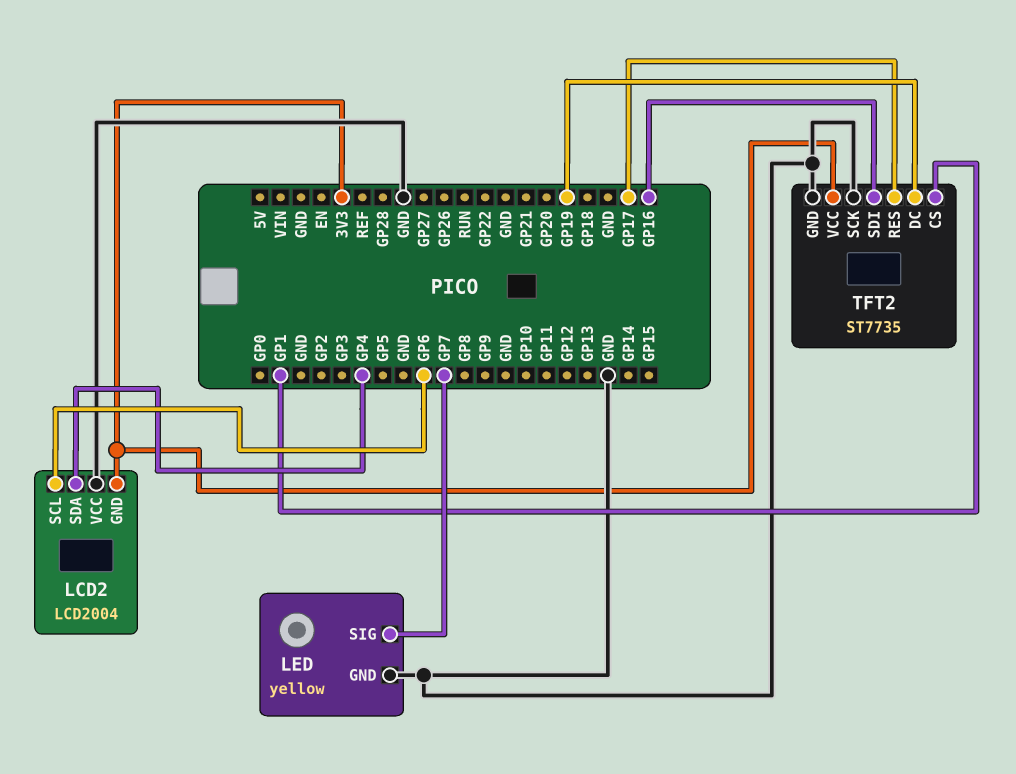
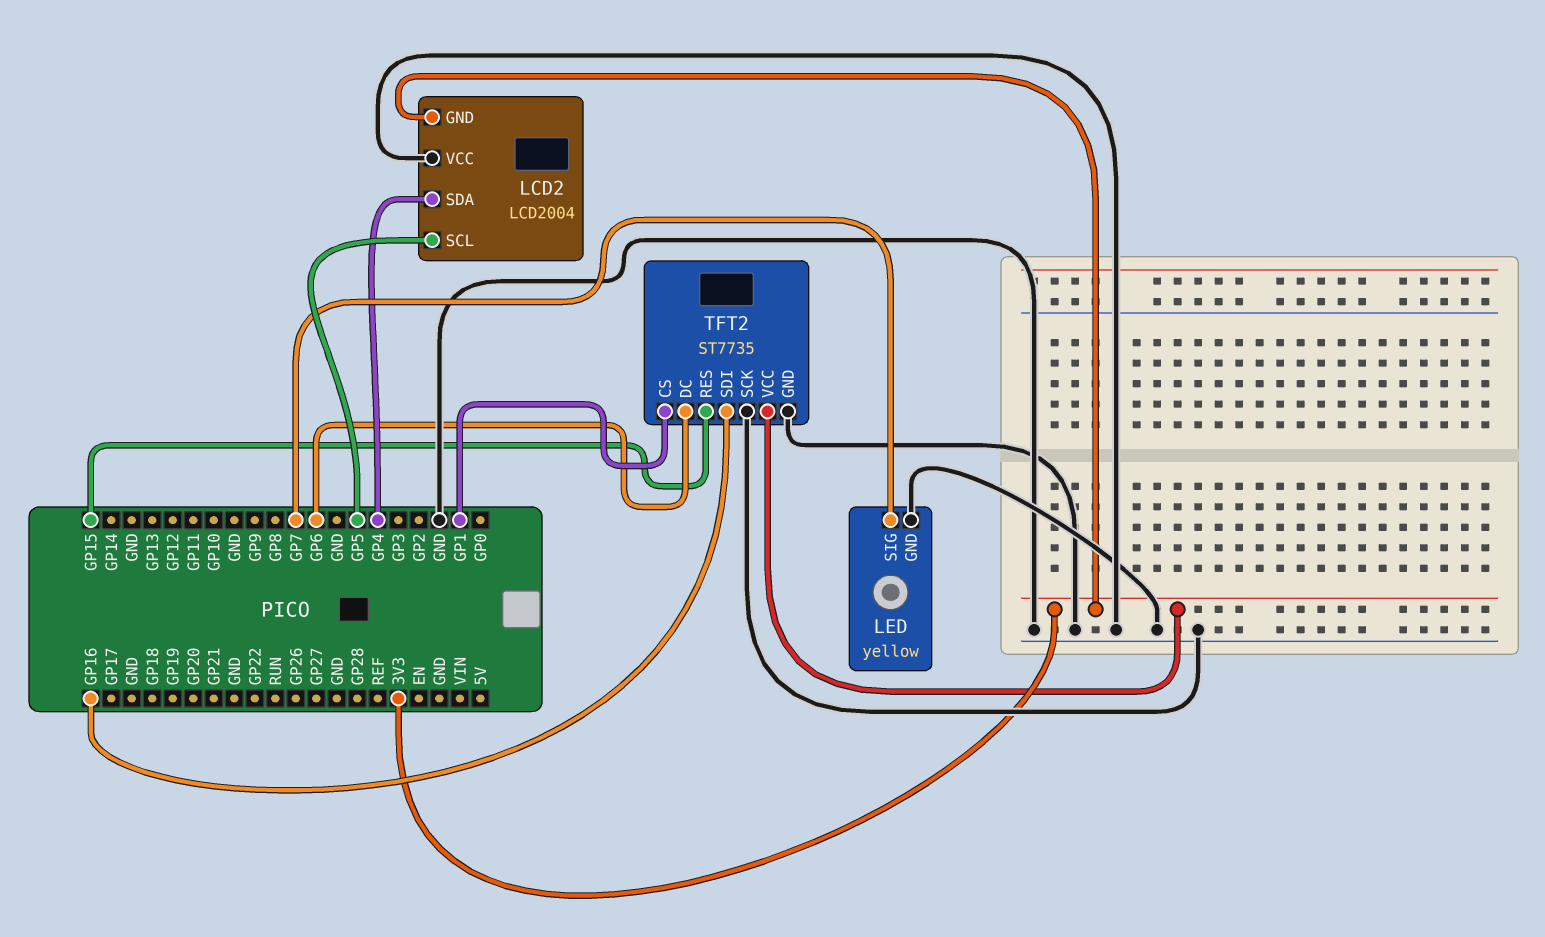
LCD2 pin SCL: GP6 -> GP5
TFT2 pin DC: GP19 -> GP6
TFT2 pin RES: GP17 -> GP15

